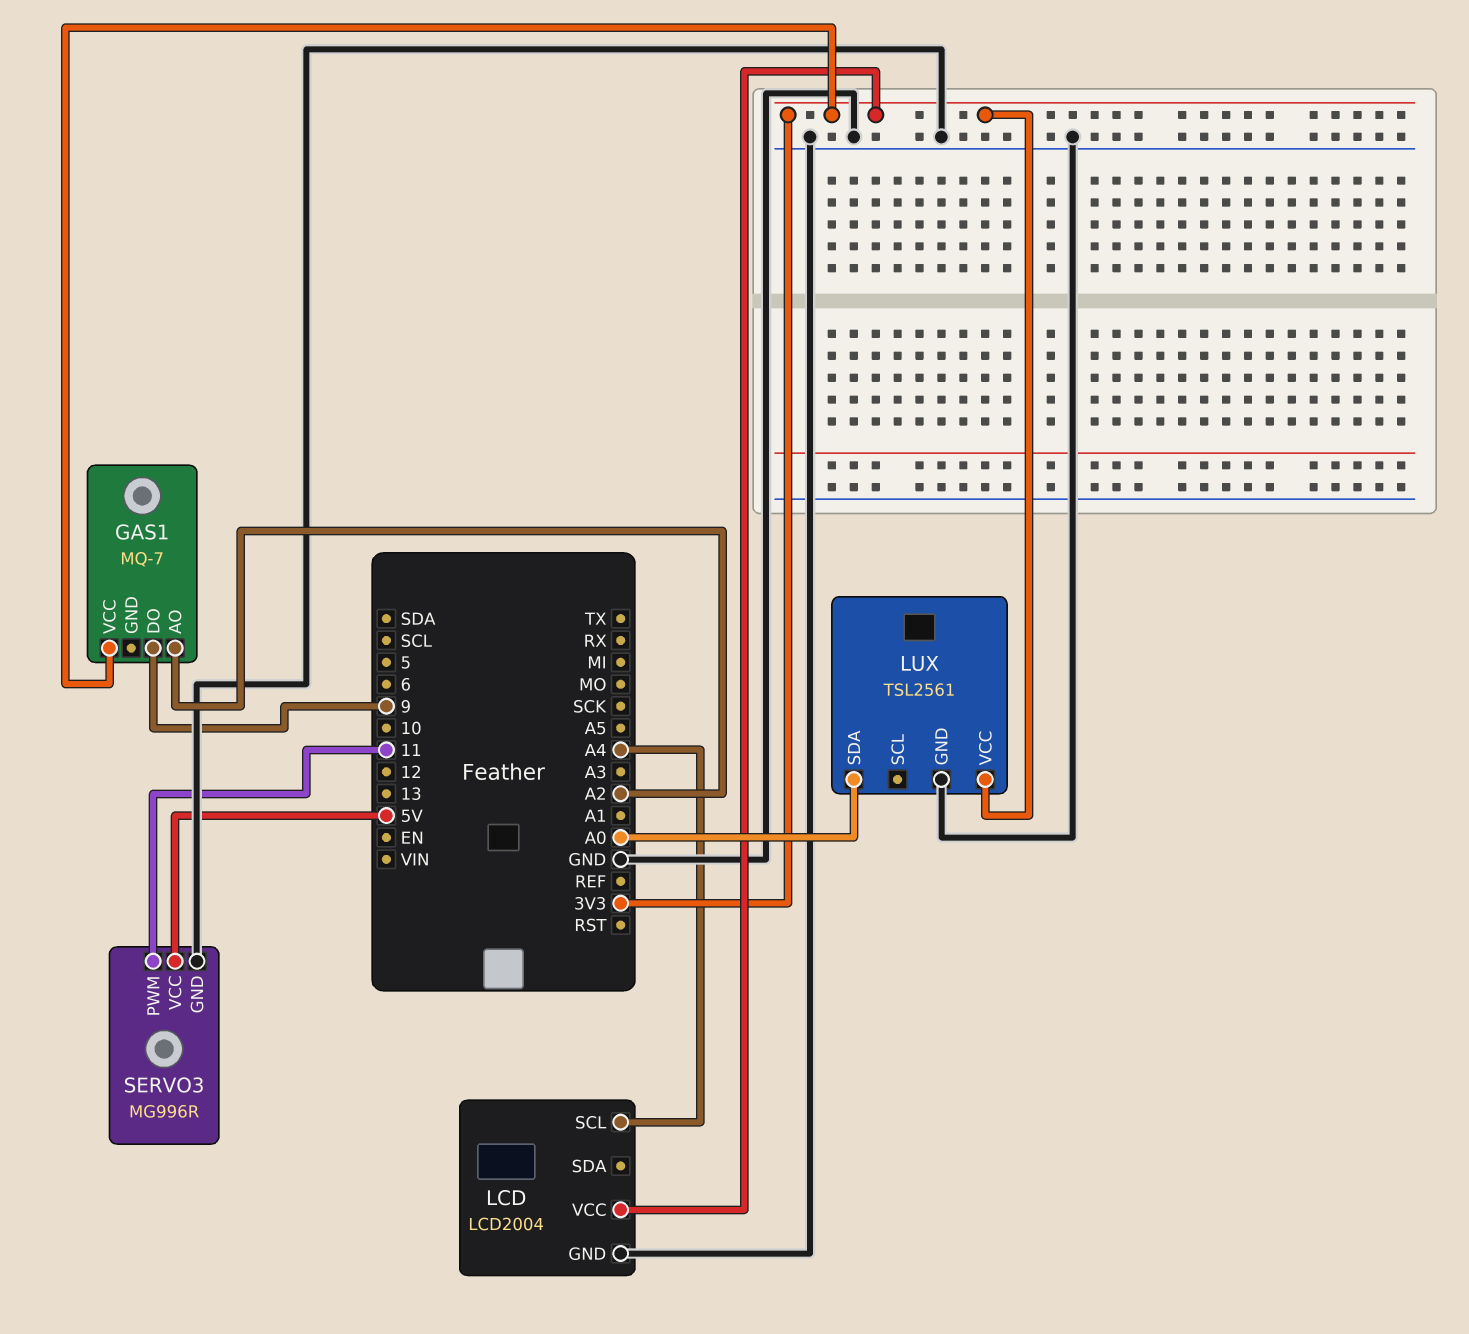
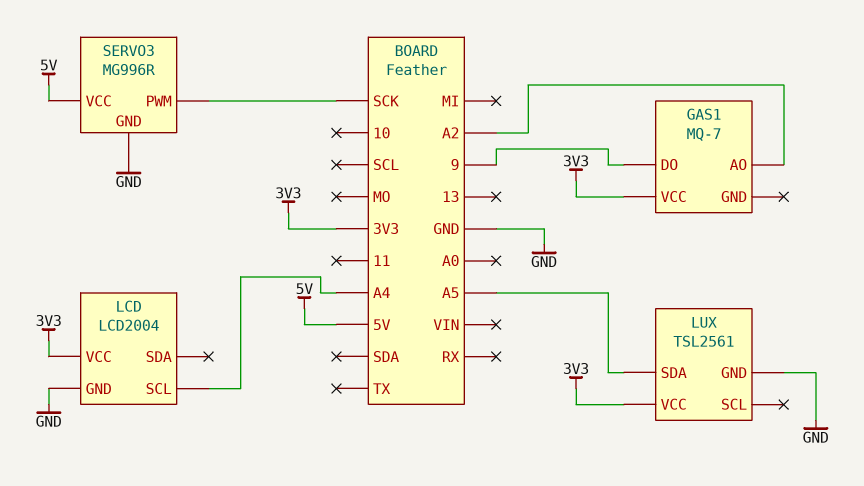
LUX pin SDA: A0 -> A5
SERVO3 pin PWM: 11 -> SCK

